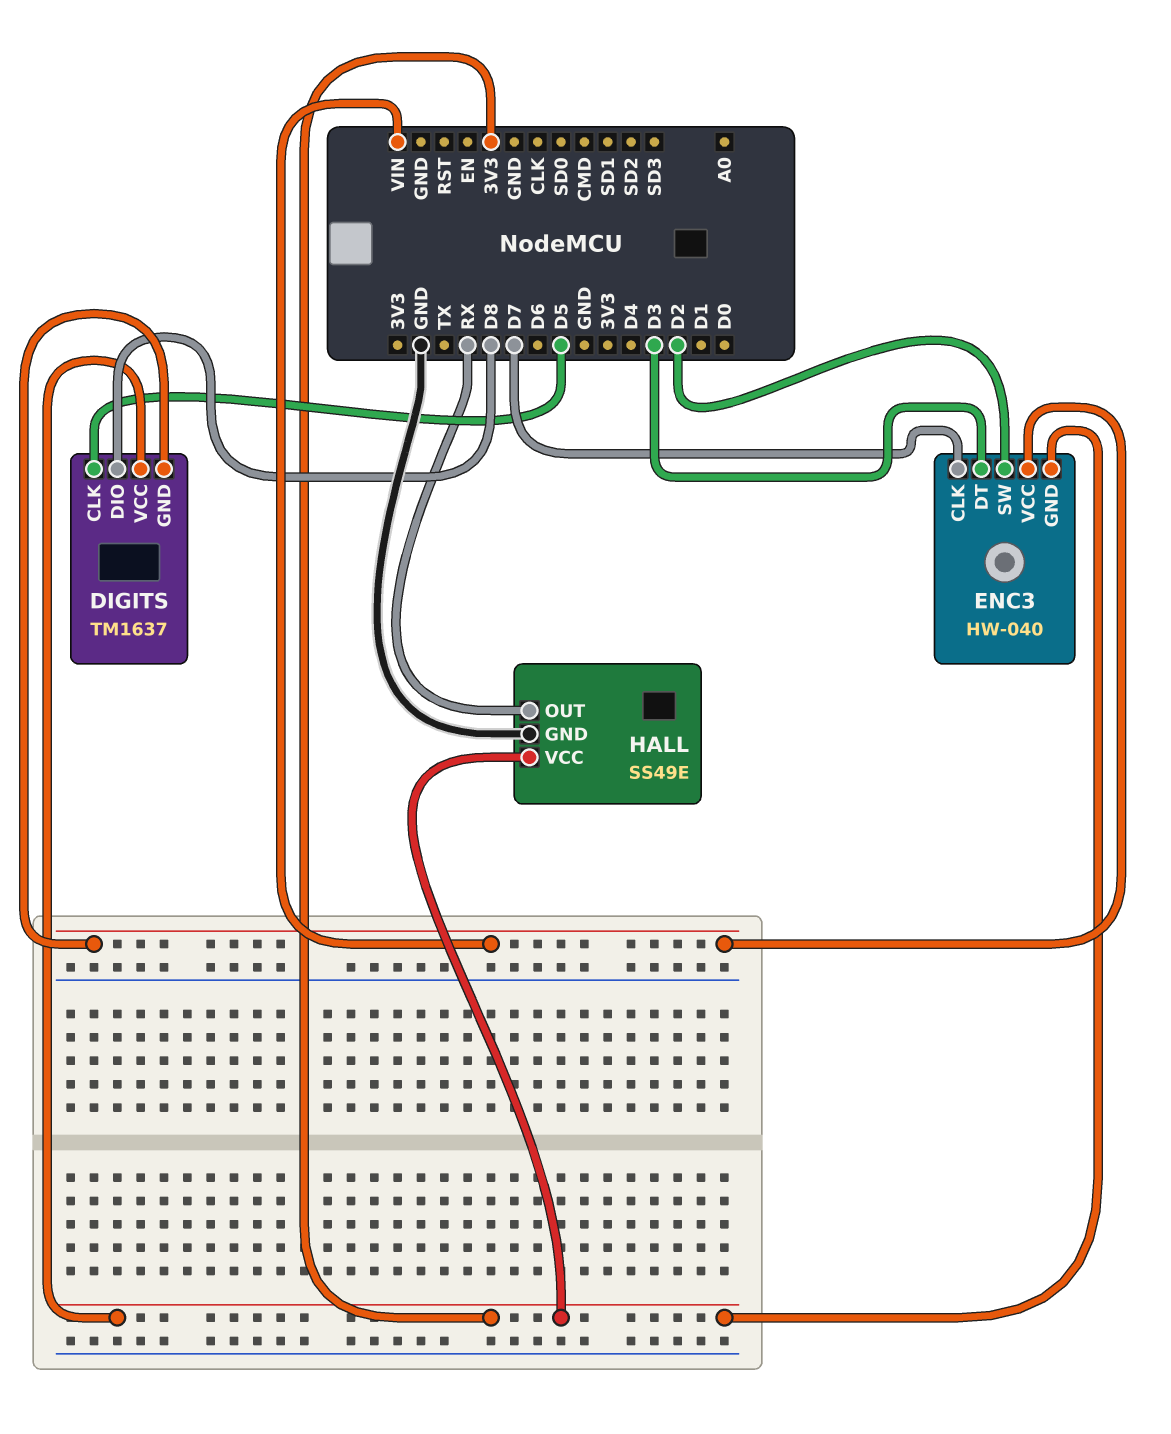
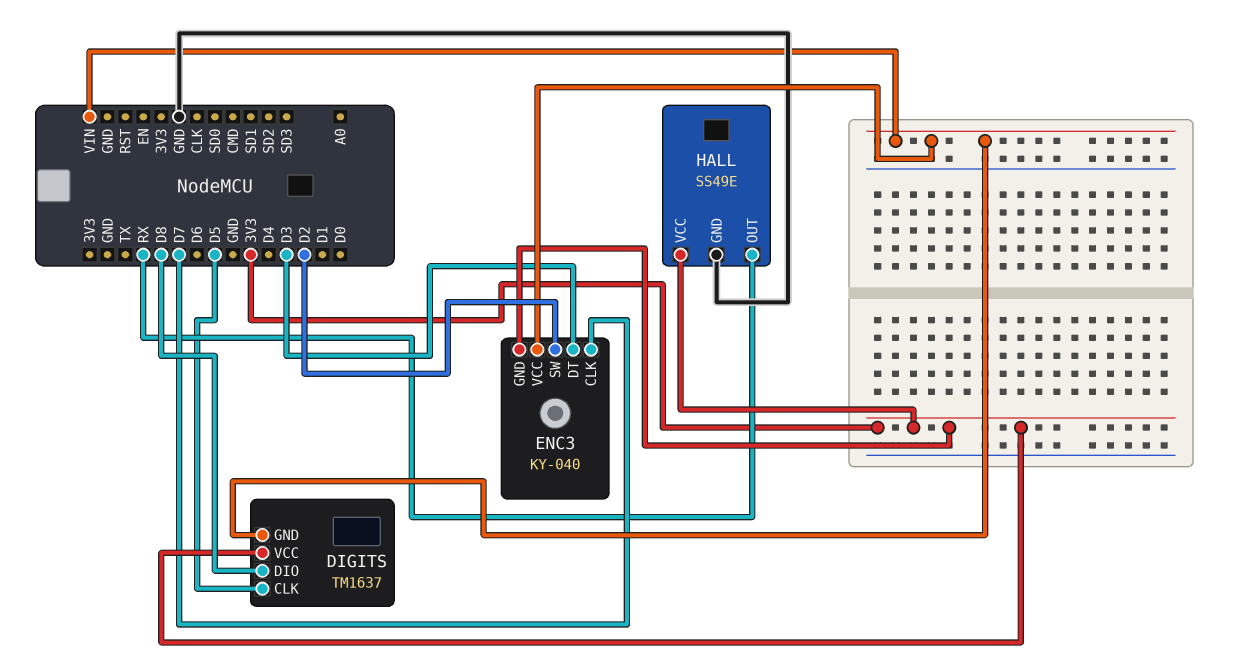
ENC3: HW-040 -> KY-040

